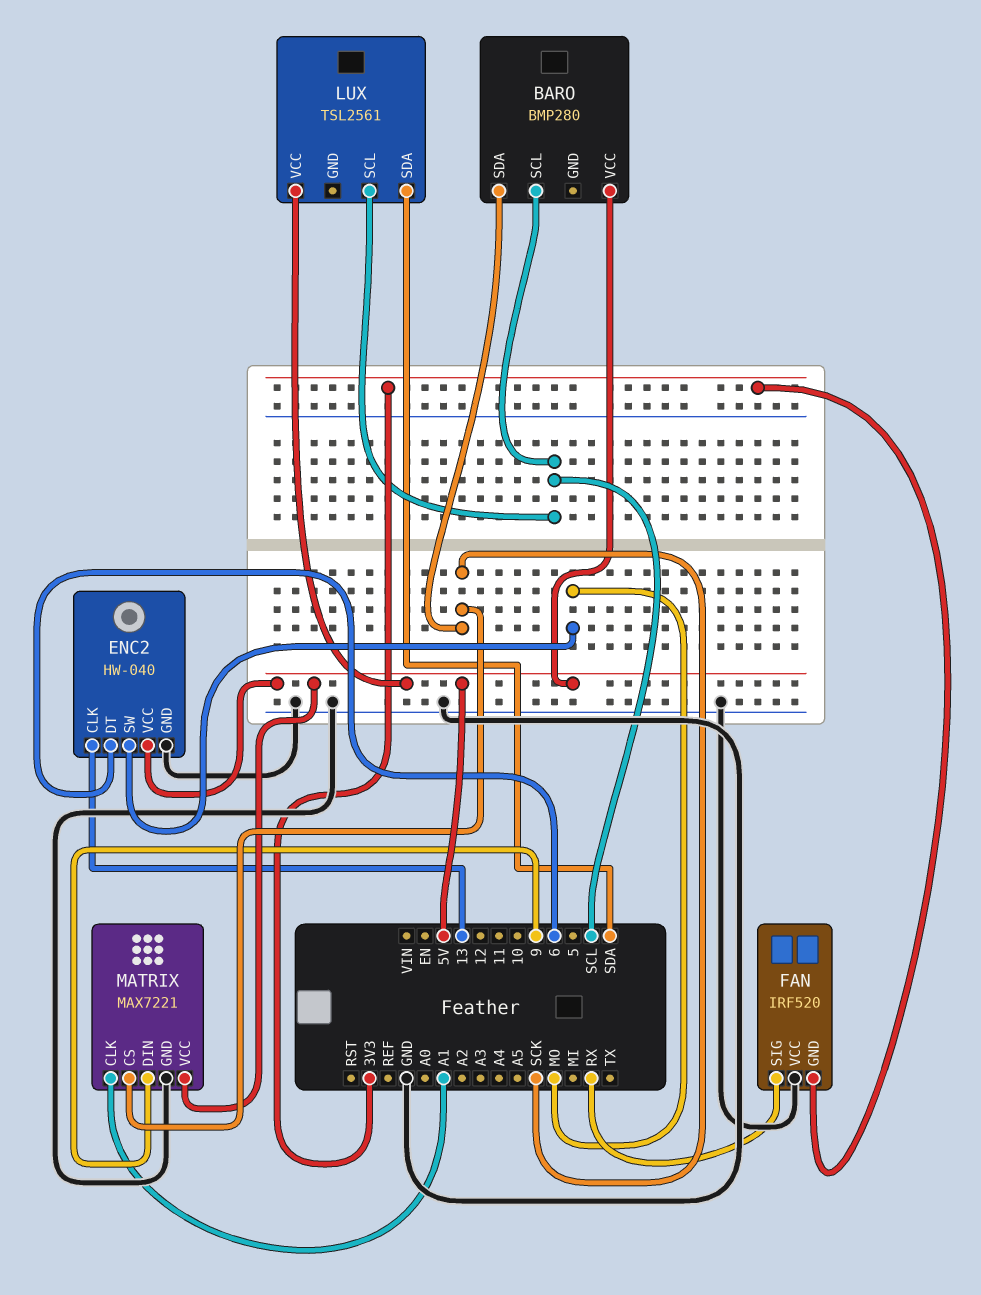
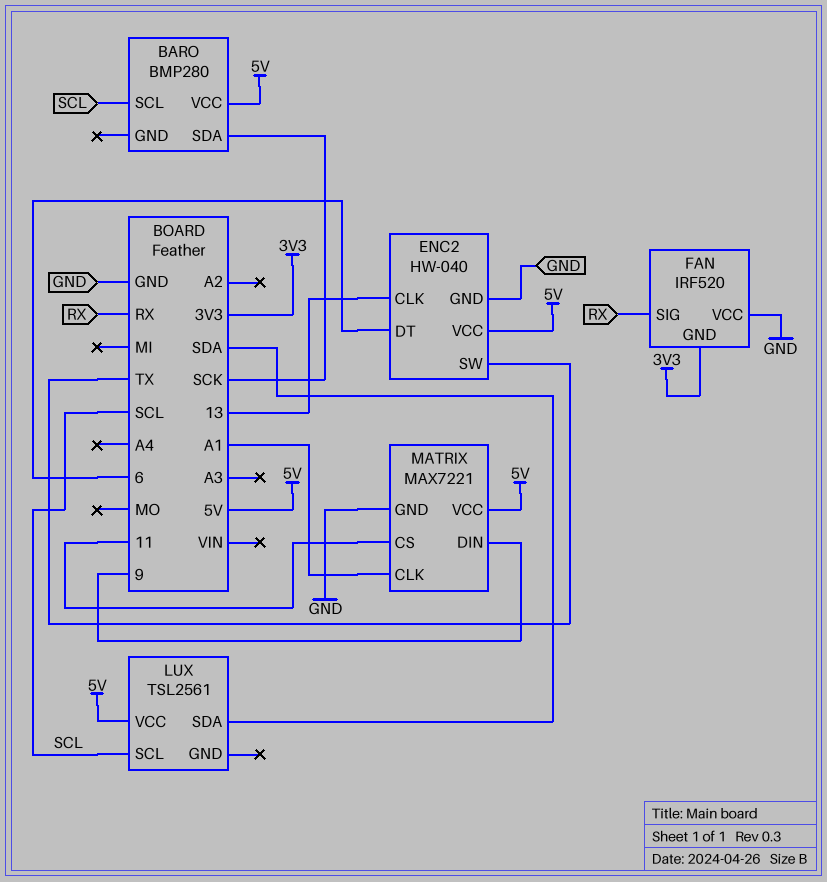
ENC2 pin SW: MO -> TX
MATRIX pin CS: SCK -> 11

